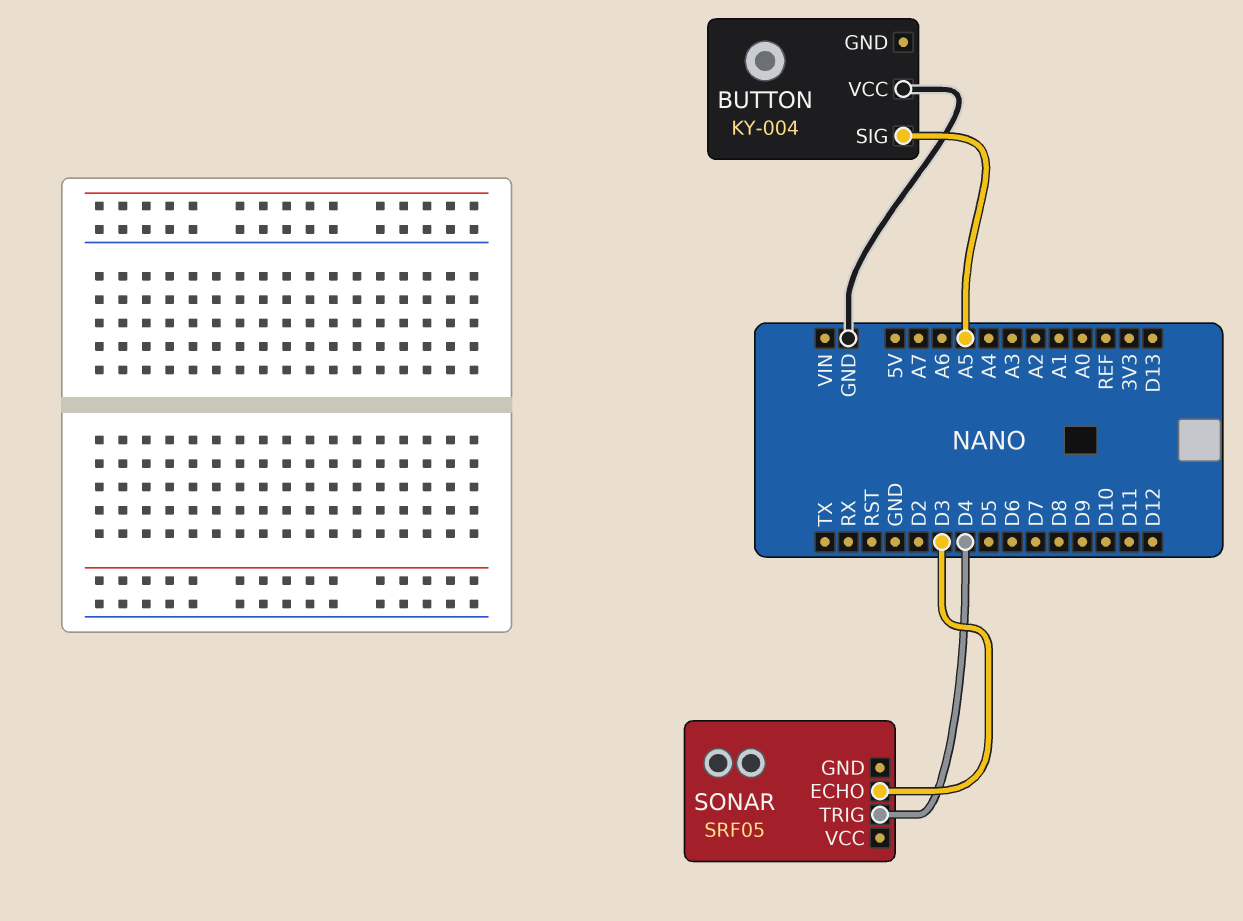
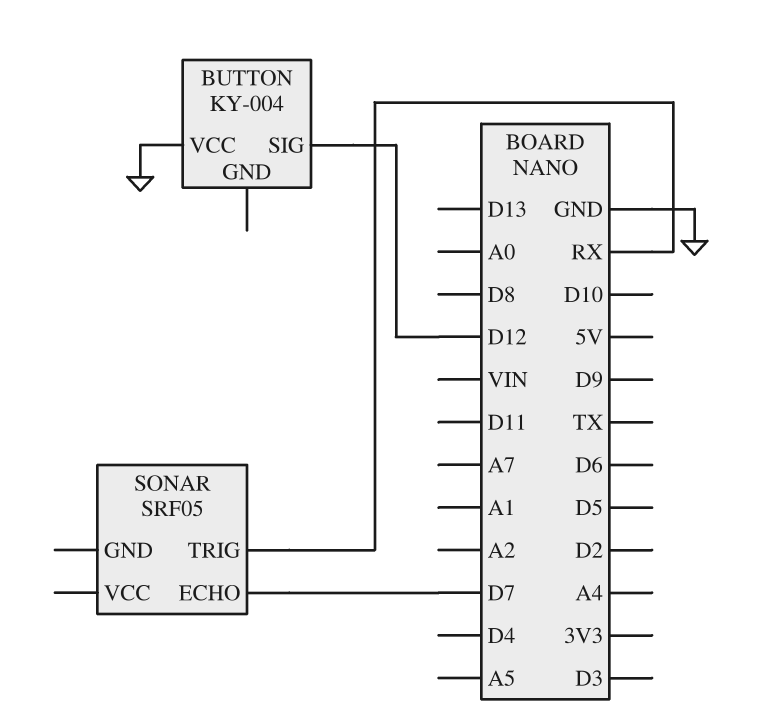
BUTTON pin SIG: A5 -> D12
SONAR pin ECHO: D3 -> D7
SONAR pin TRIG: D4 -> RX

